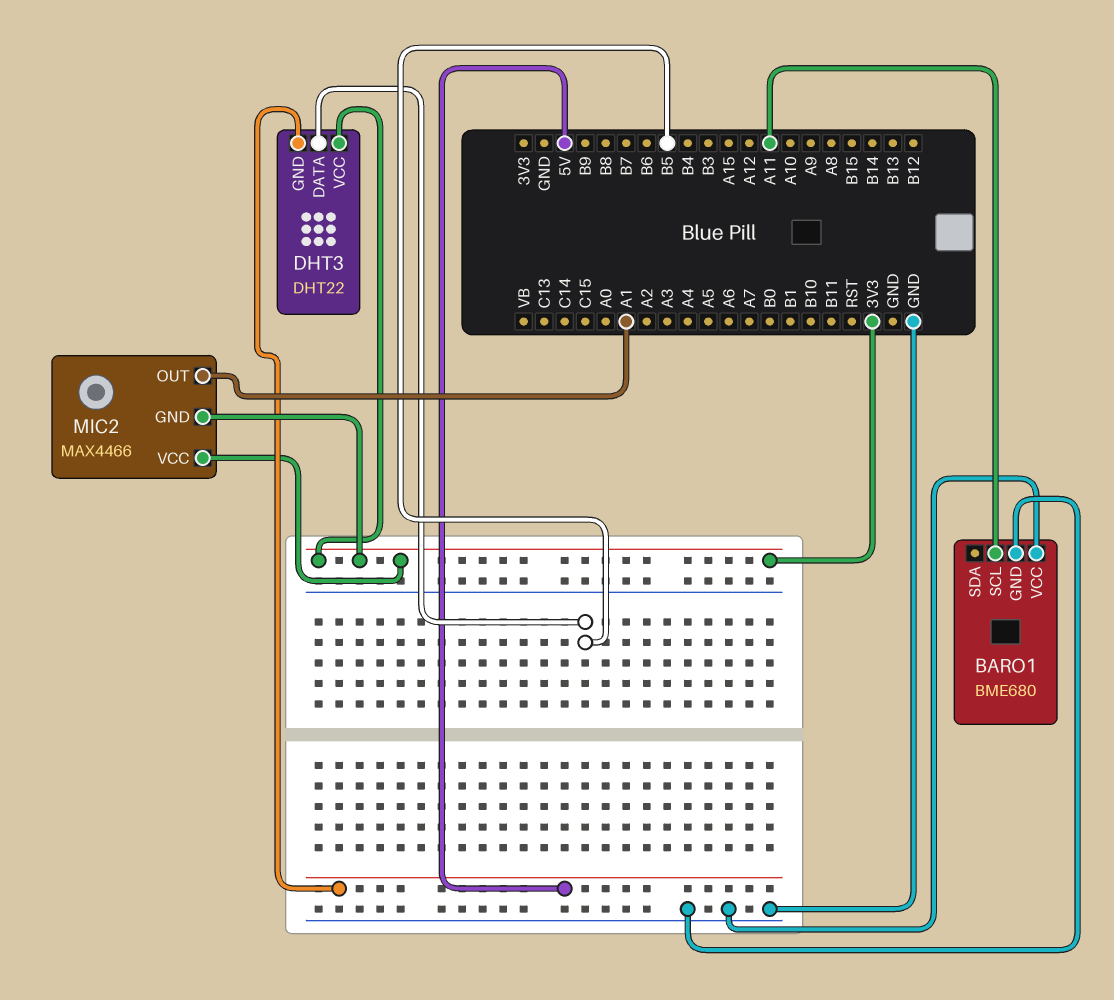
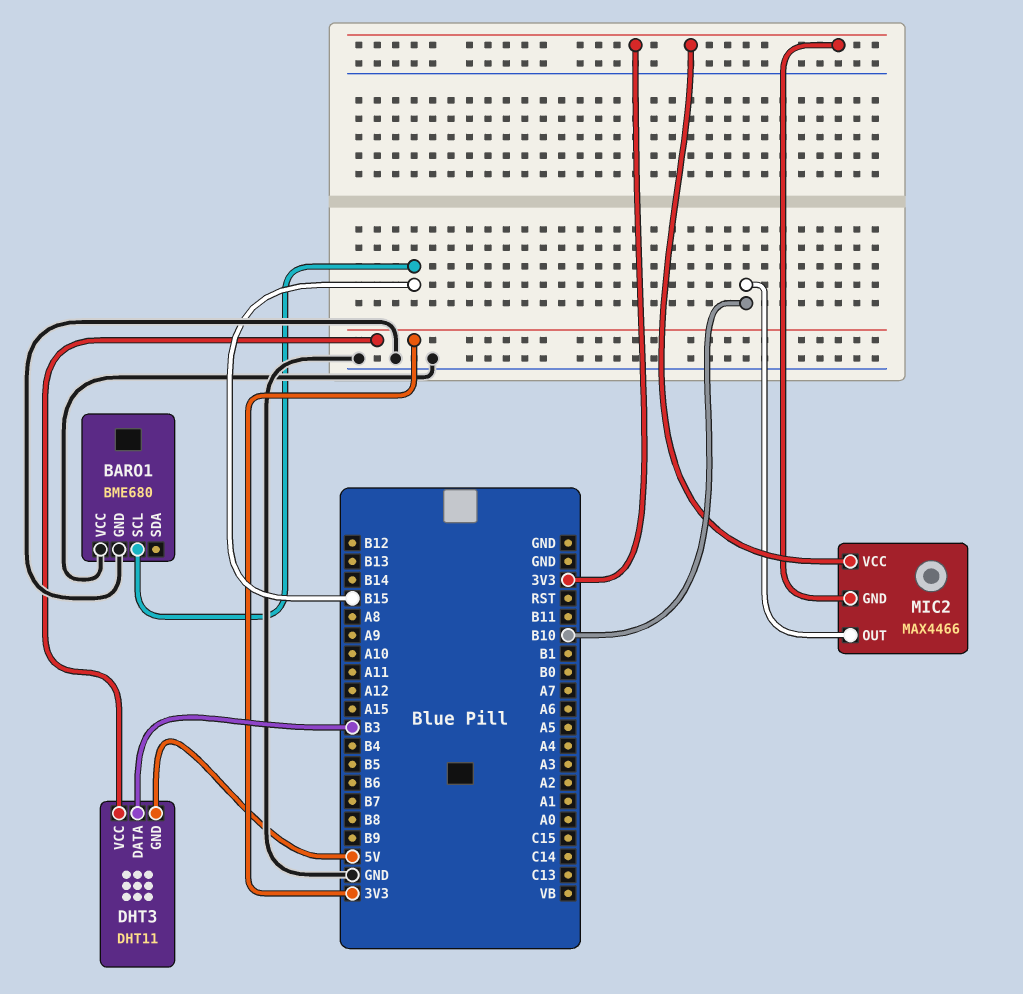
BARO1 pin SCL: A11 -> B15
DHT3: DHT22 -> DHT11
DHT3 pin DATA: B5 -> B3
MIC2 pin OUT: A1 -> B10

